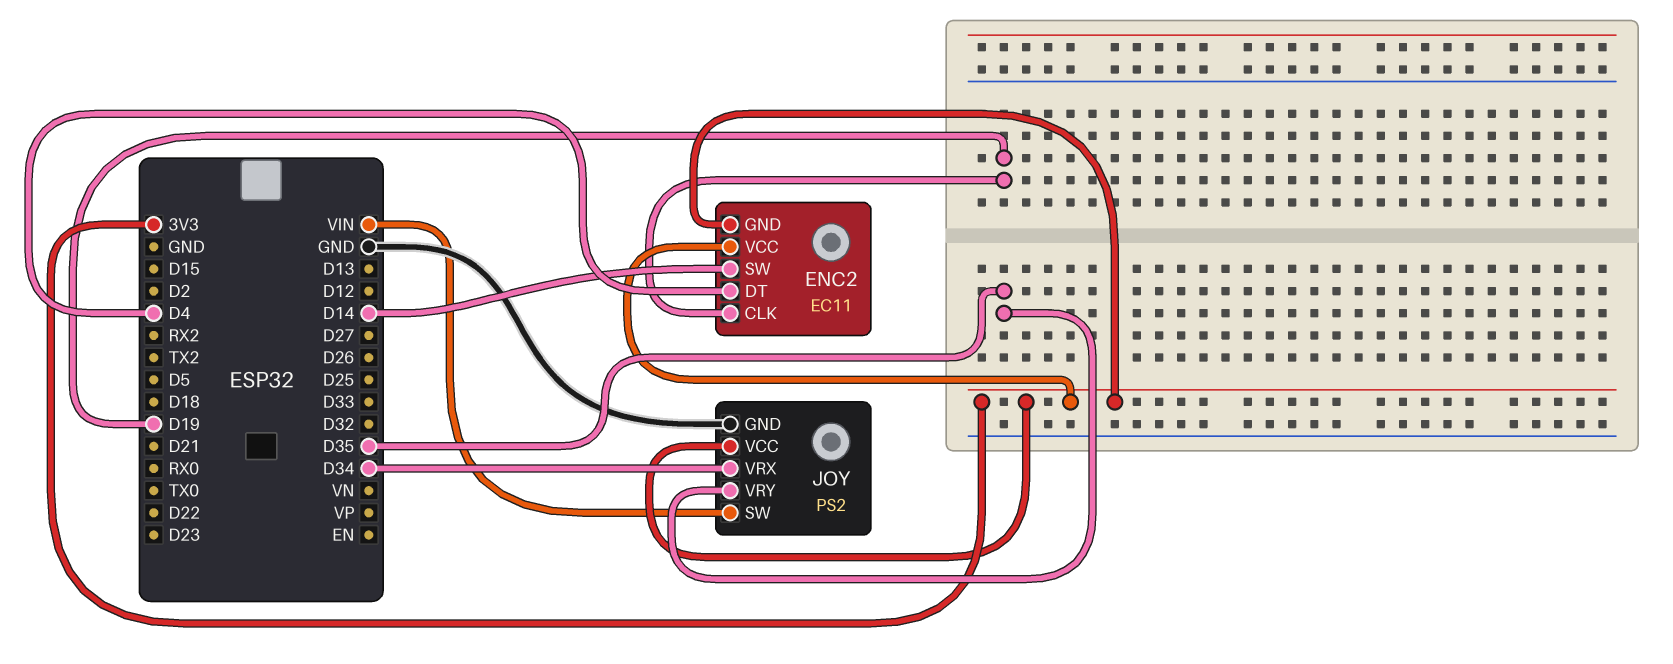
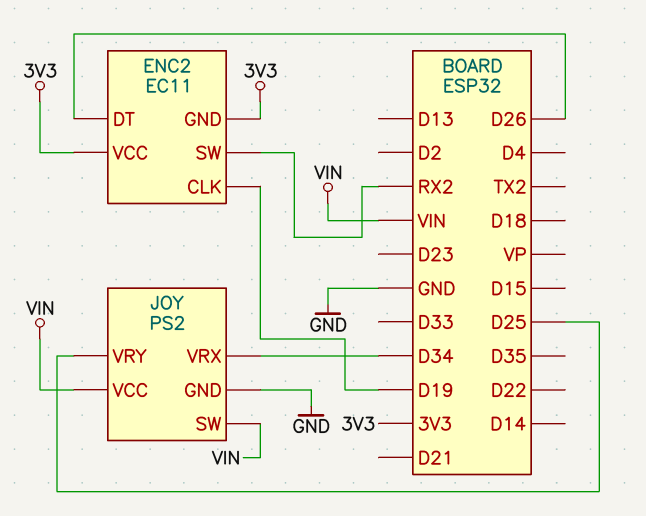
ENC2 pin DT: D4 -> D26
ENC2 pin SW: D14 -> RX2
JOY pin VCC: 3V3 -> VIN
JOY pin VRY: D35 -> D25

